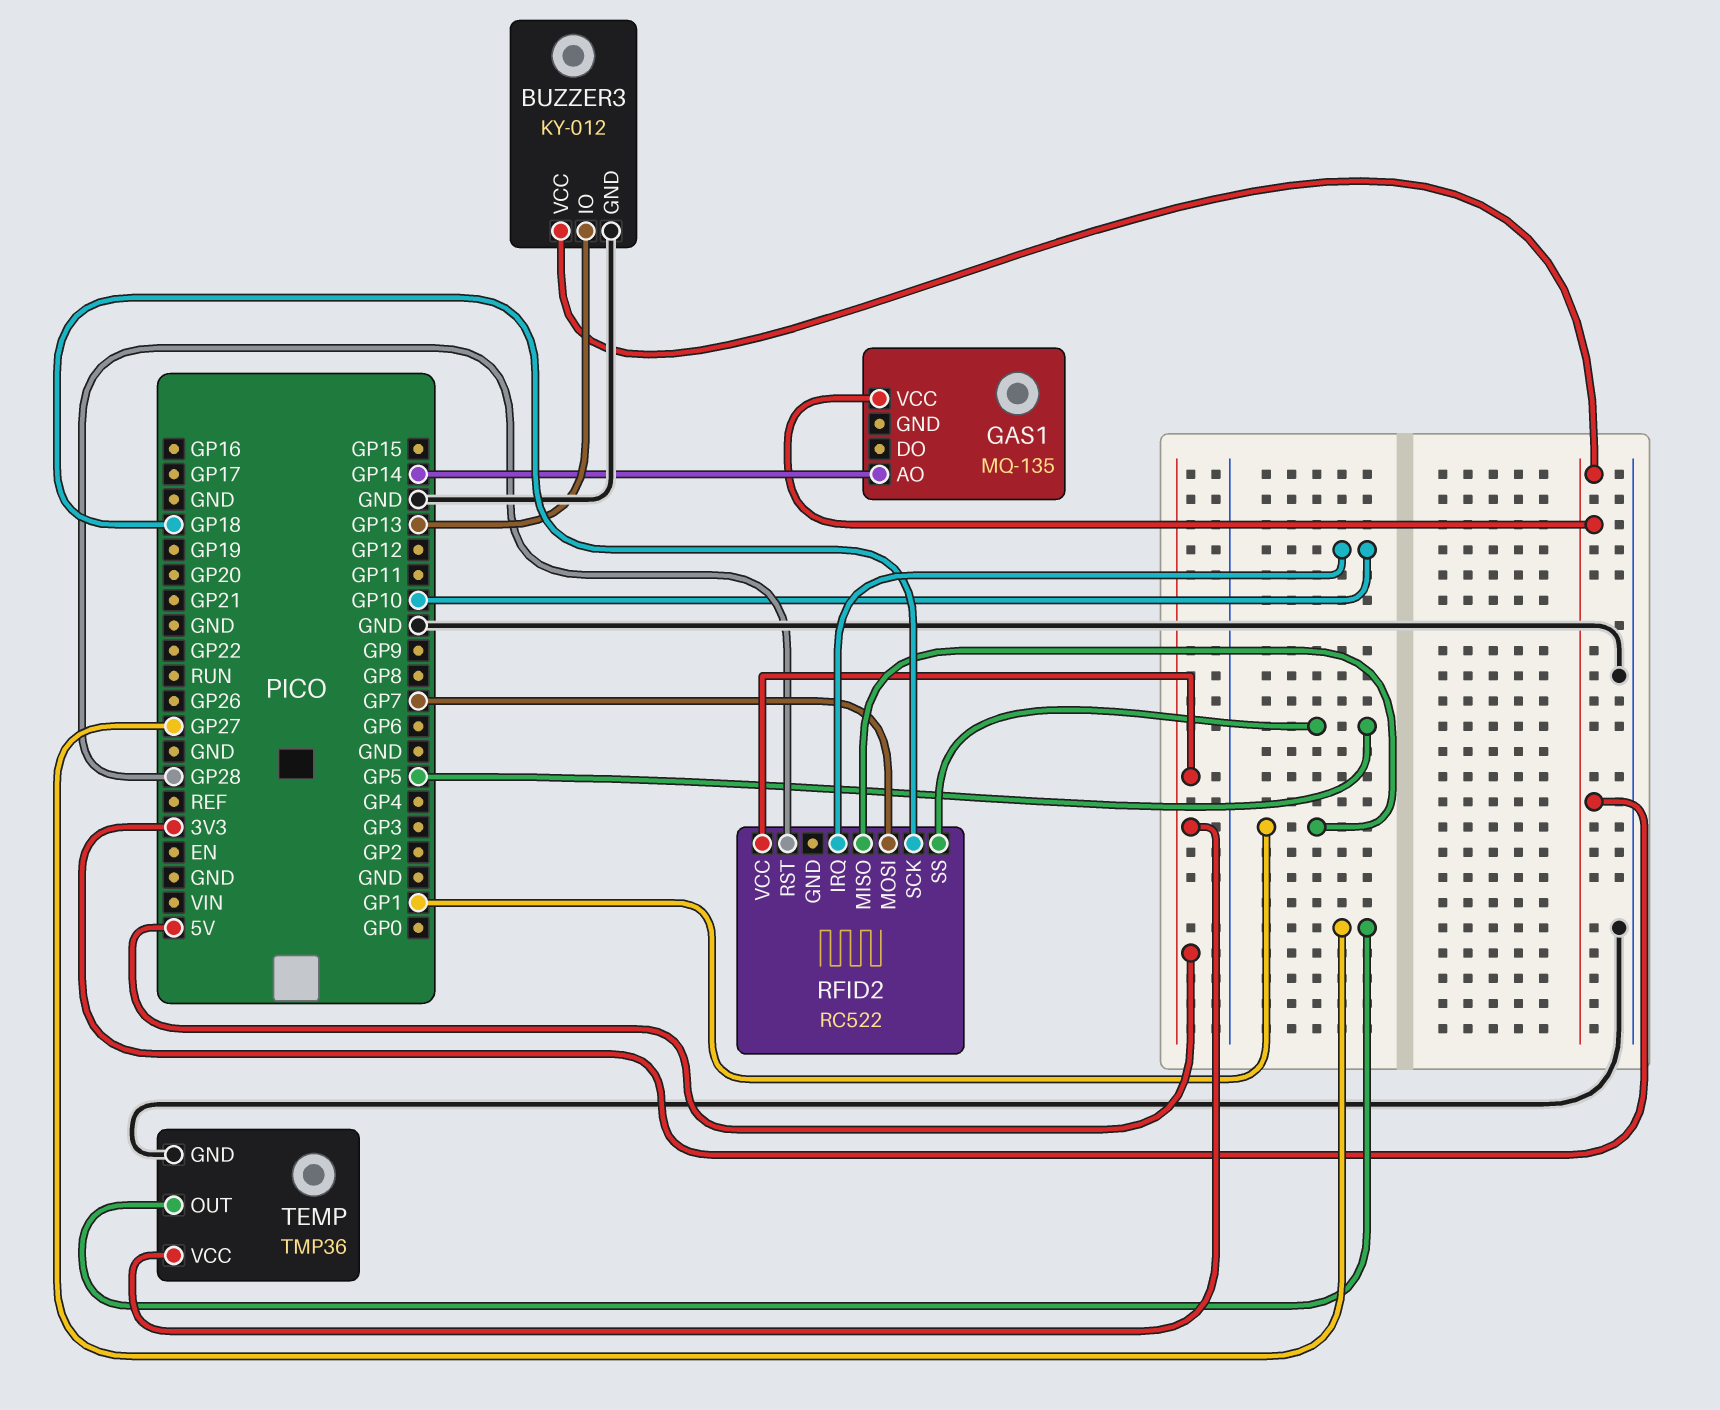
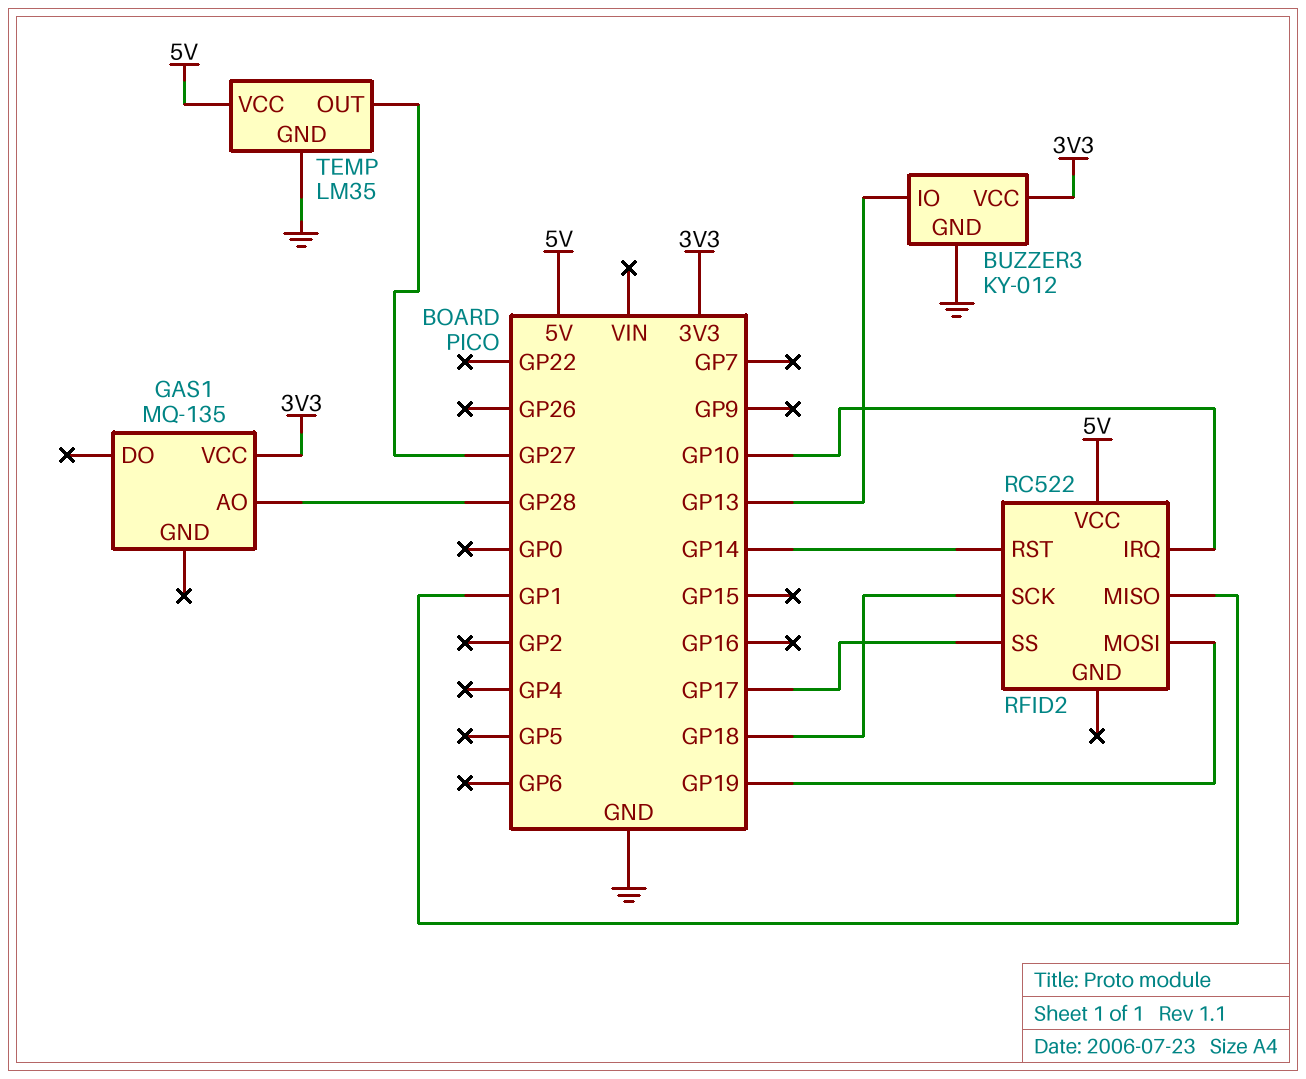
GAS1 pin AO: GP14 -> GP28
RFID2 pin MOSI: GP7 -> GP19
RFID2 pin RST: GP28 -> GP14
RFID2 pin SS: GP5 -> GP17
TEMP: TMP36 -> LM35

